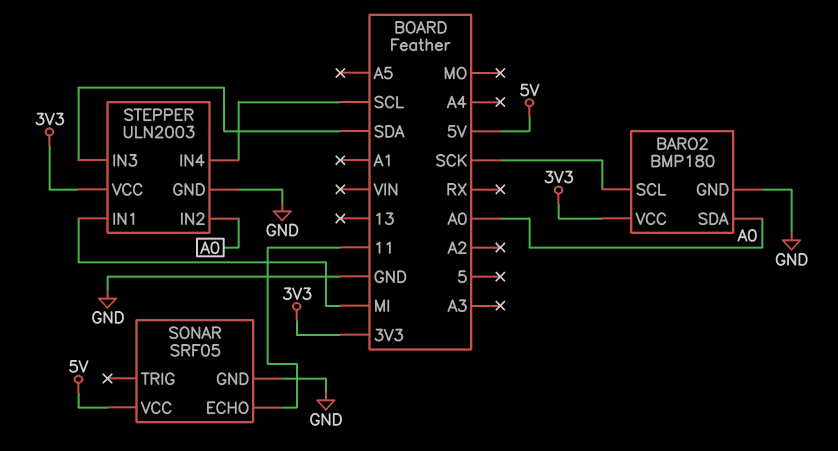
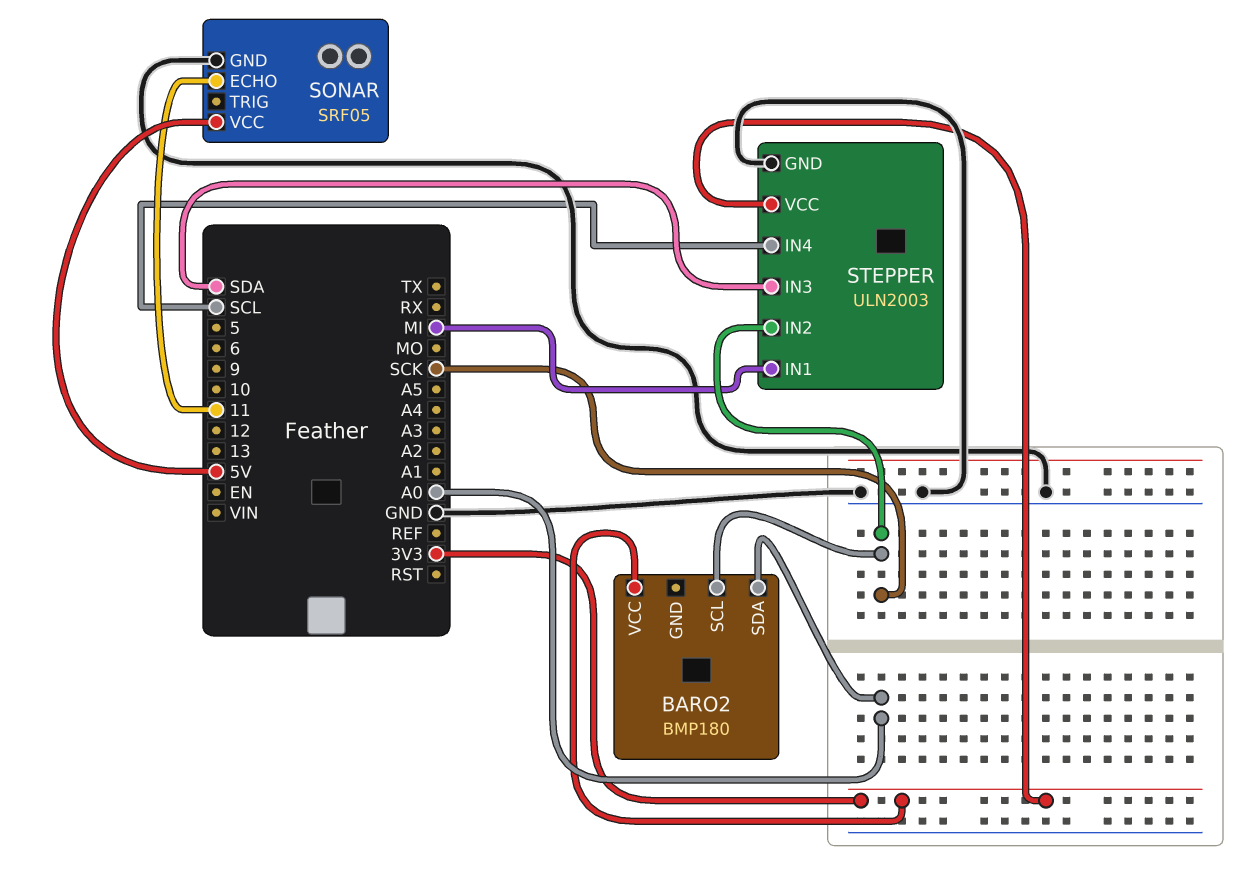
BARO2 pin GND: GND -> none
STEPPER pin IN2: A0 -> SCK

